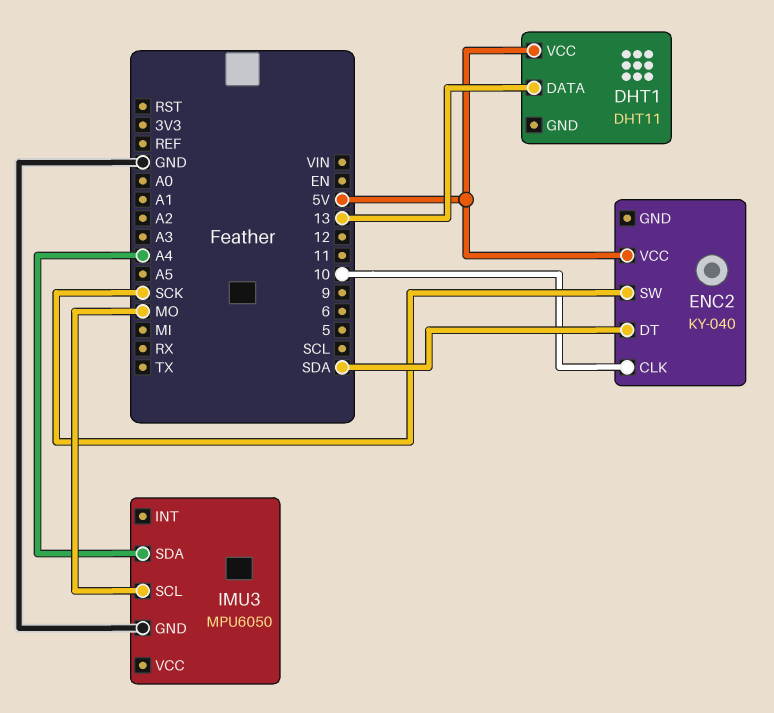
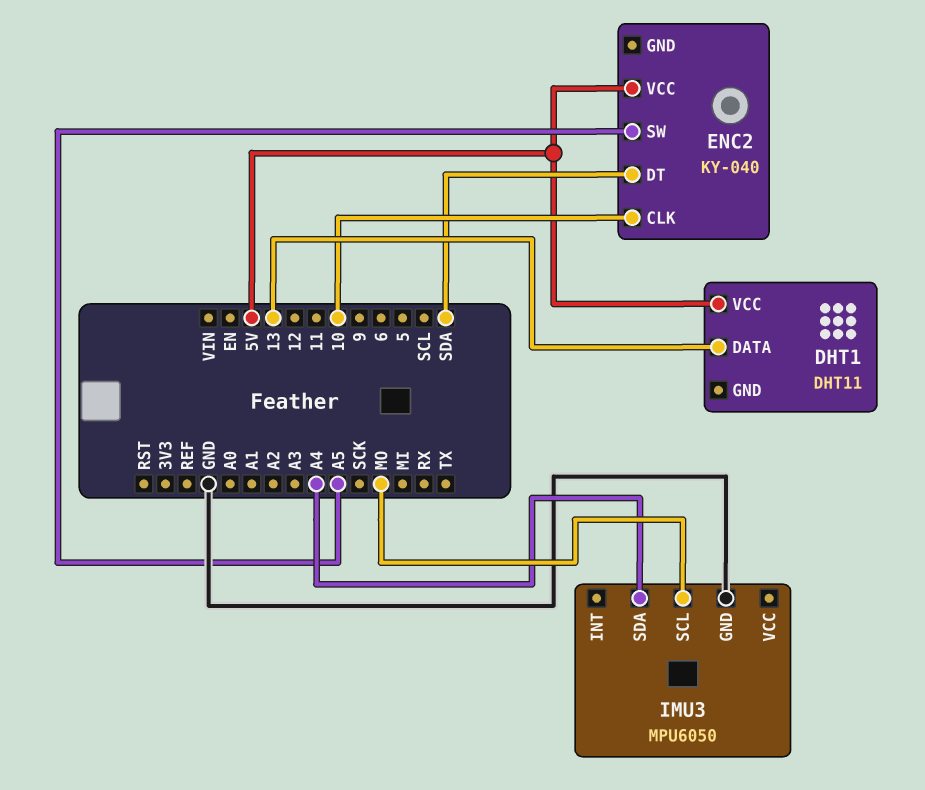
ENC2 pin SW: SCK -> A5

